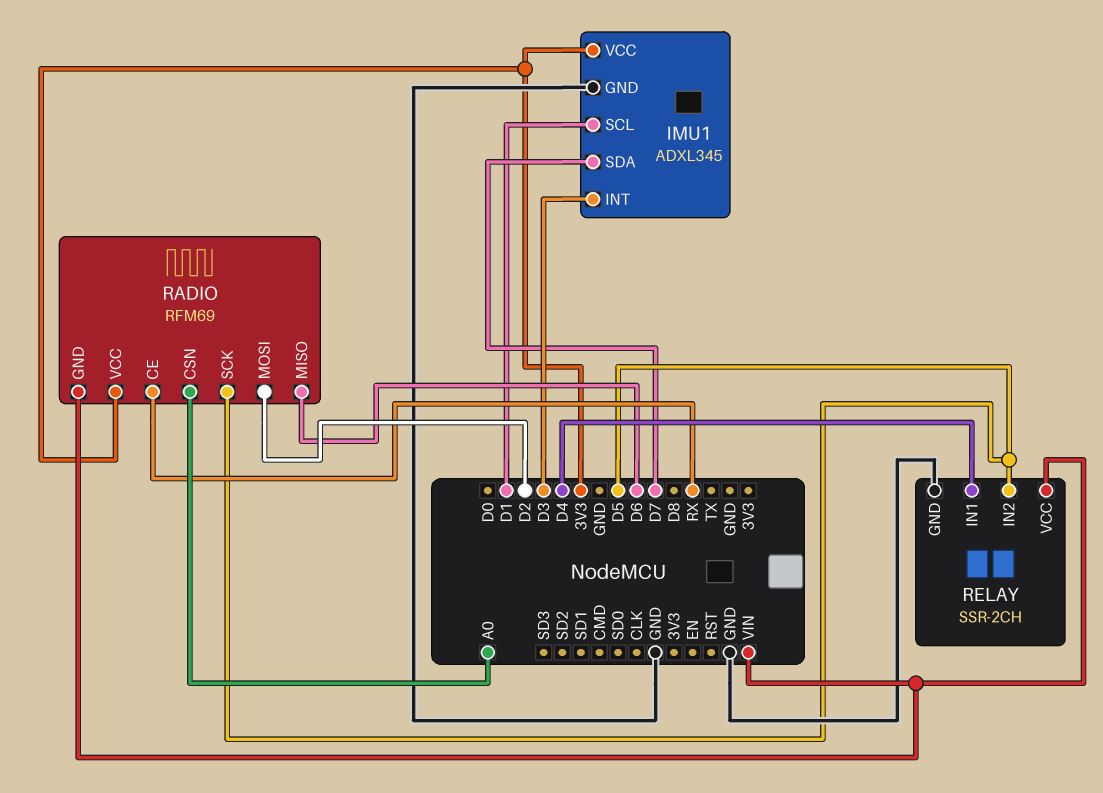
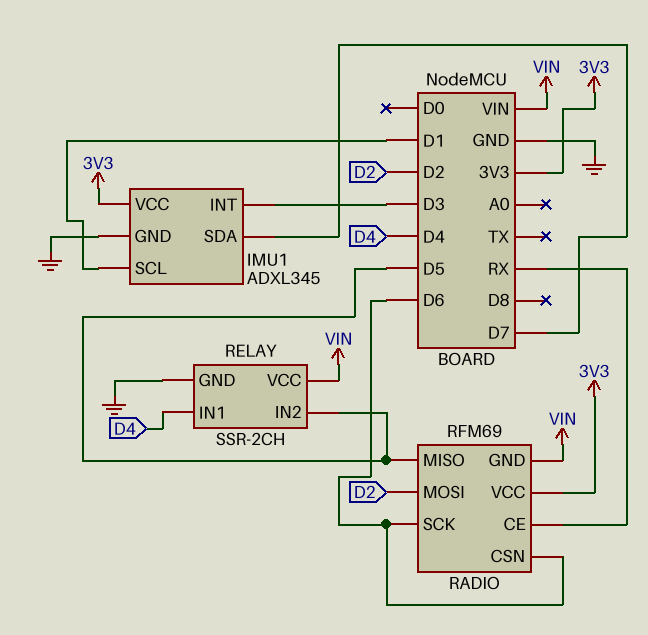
RADIO pin CSN: A0 -> D6
RADIO pin MISO: D6 -> D5
RADIO pin SCK: D5 -> D6

